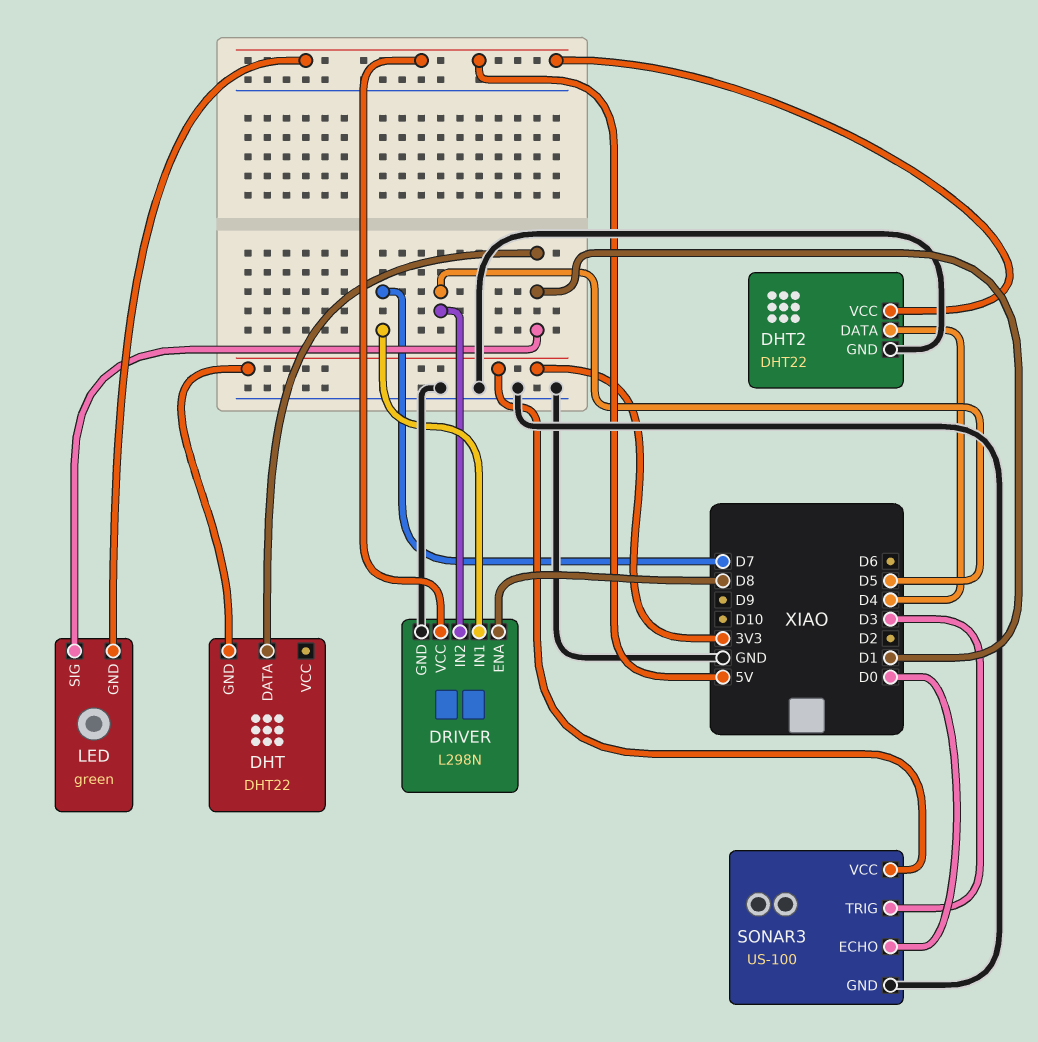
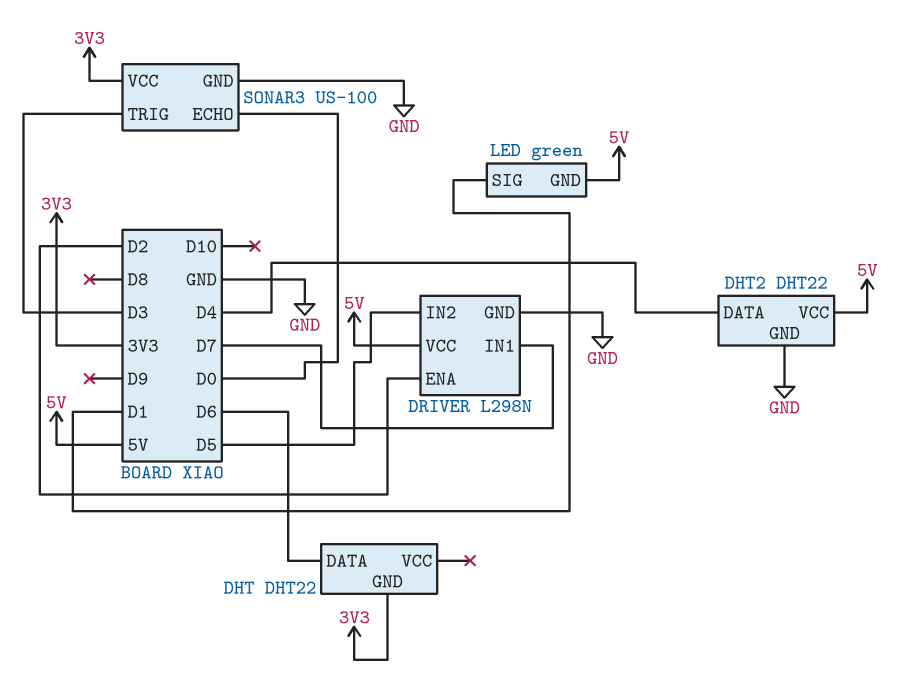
DHT pin DATA: D1 -> D6
DRIVER pin ENA: D8 -> D2

